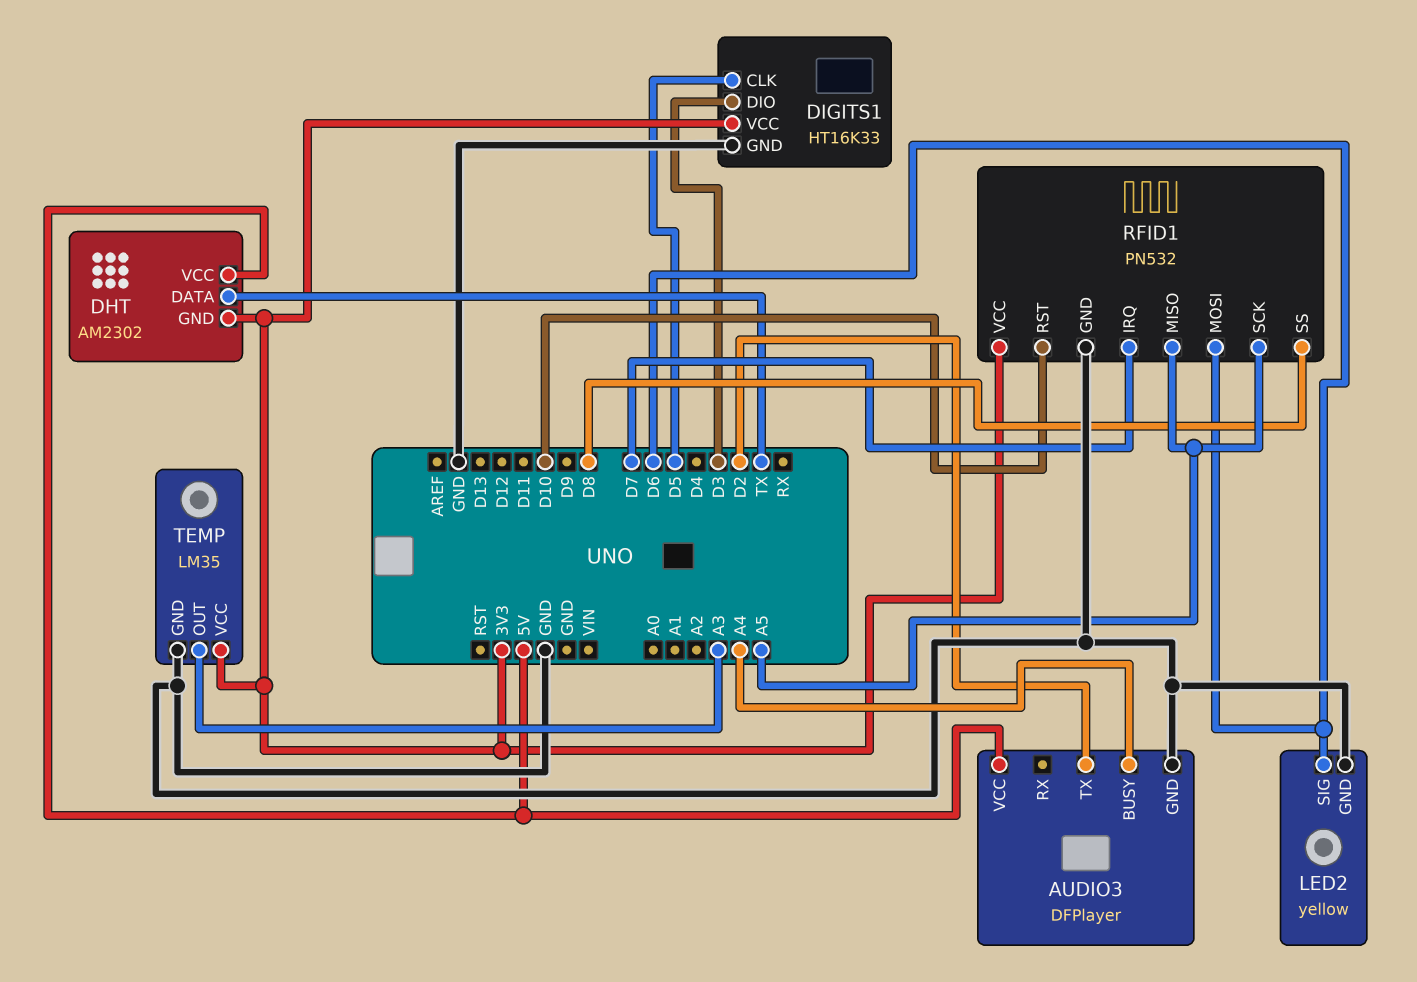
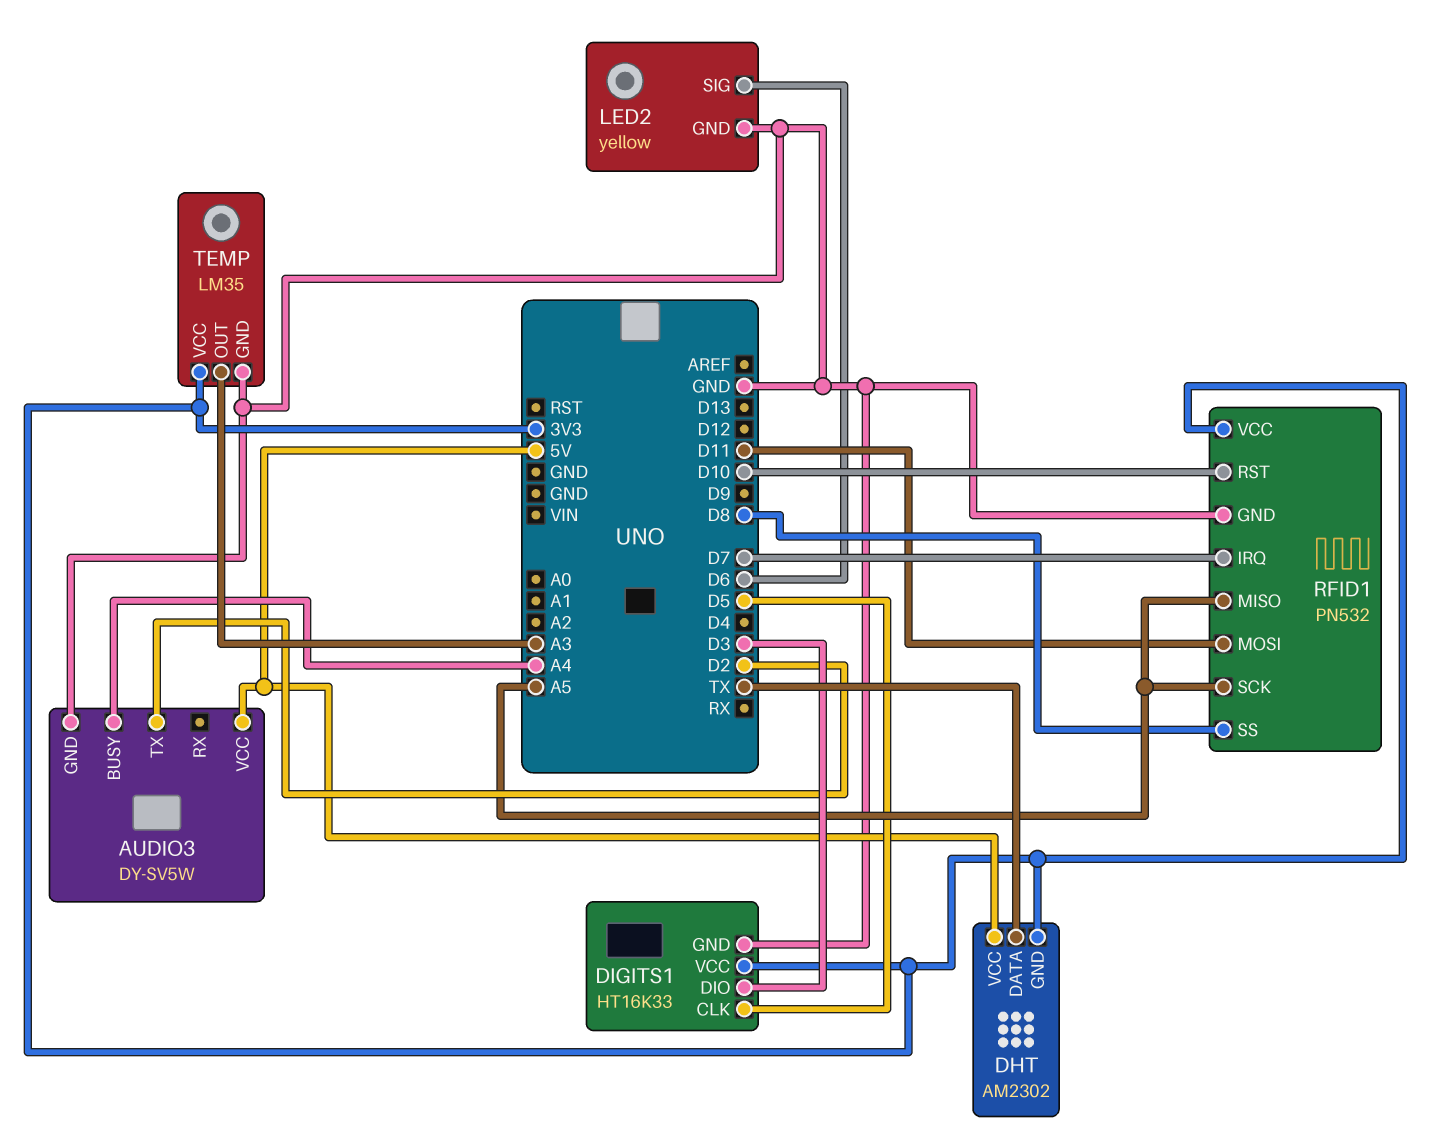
AUDIO3: DFPlayer -> DY-SV5W
RFID1 pin MOSI: D6 -> D11

